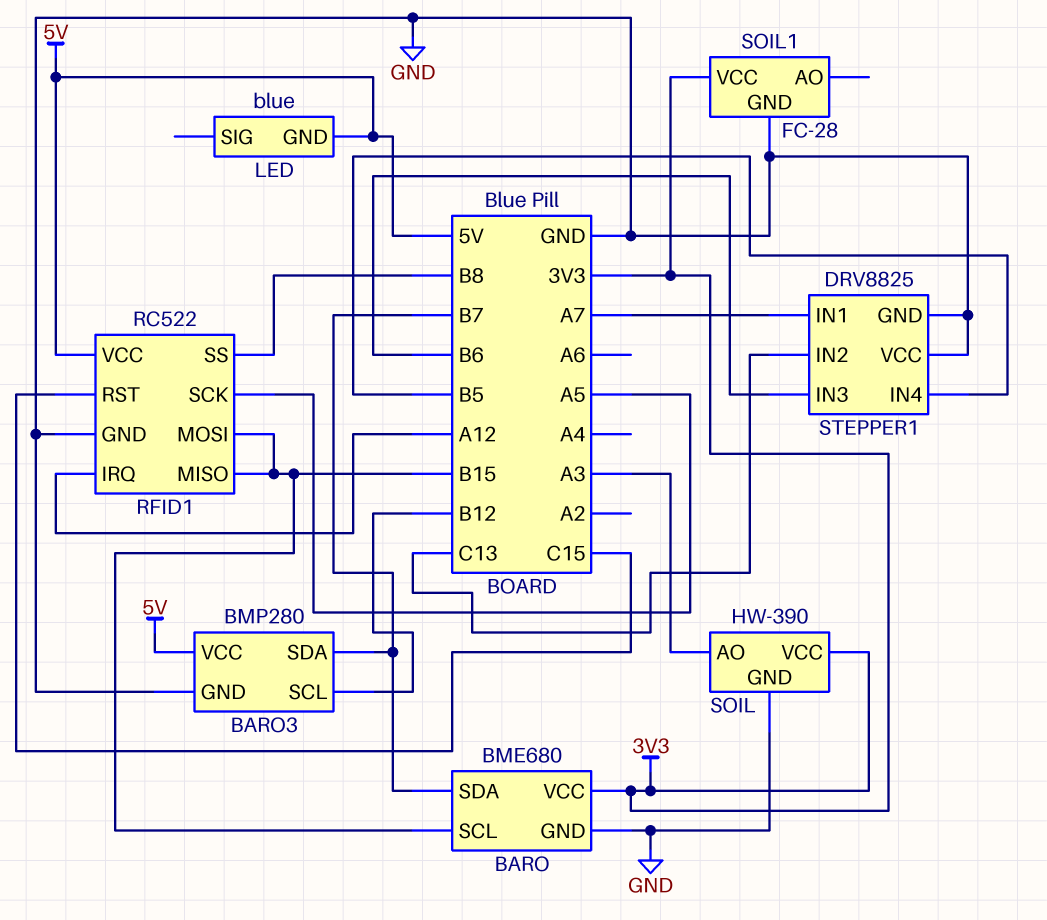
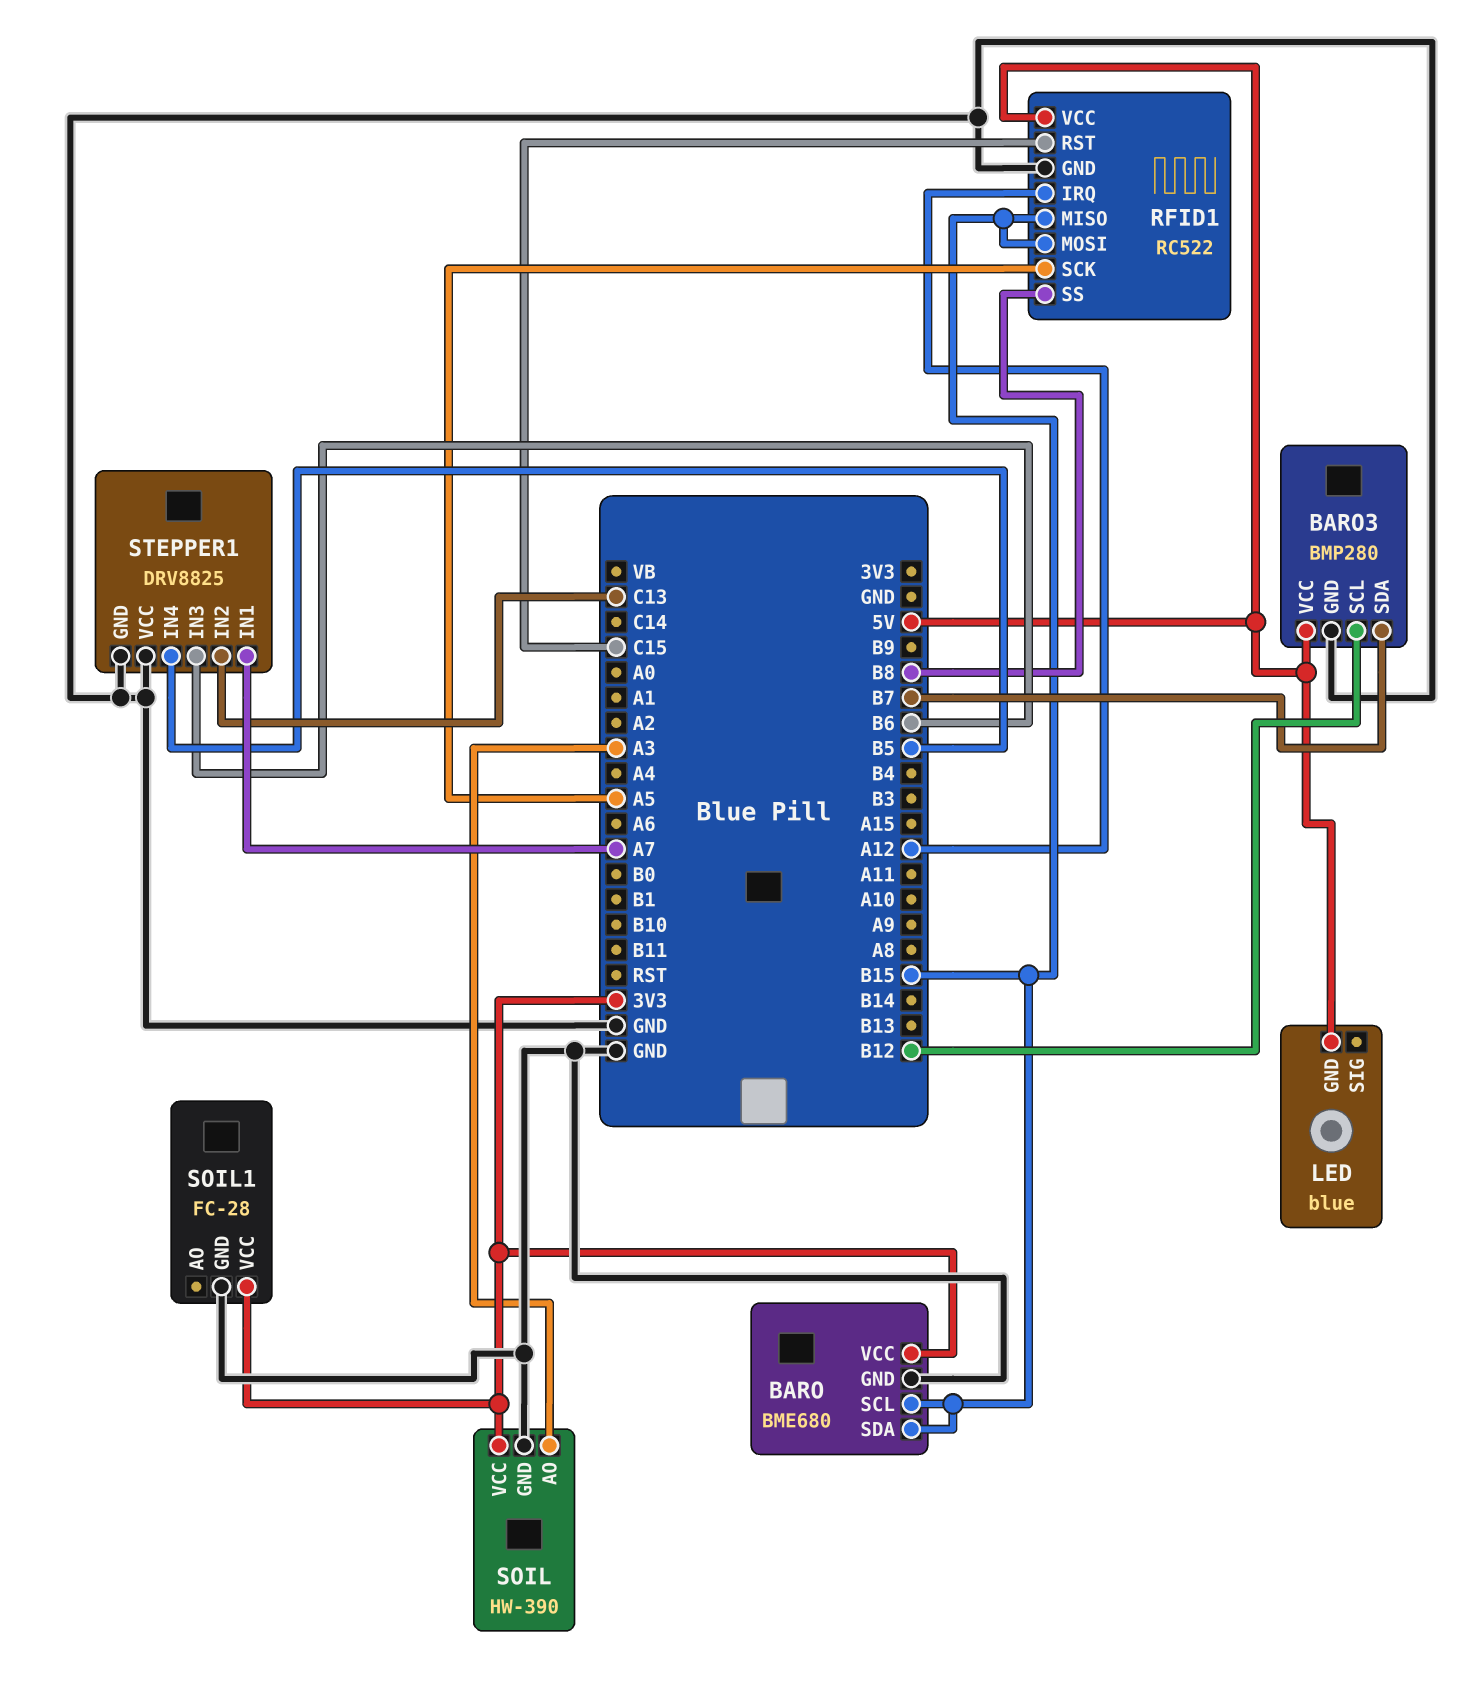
BARO pin SDA: B7 -> B15

